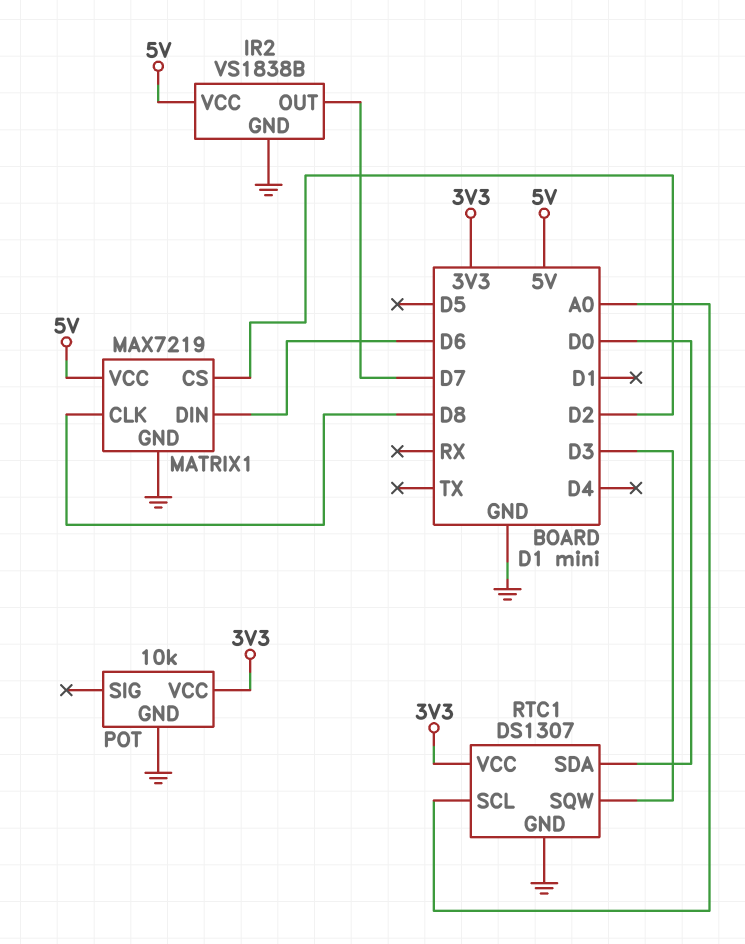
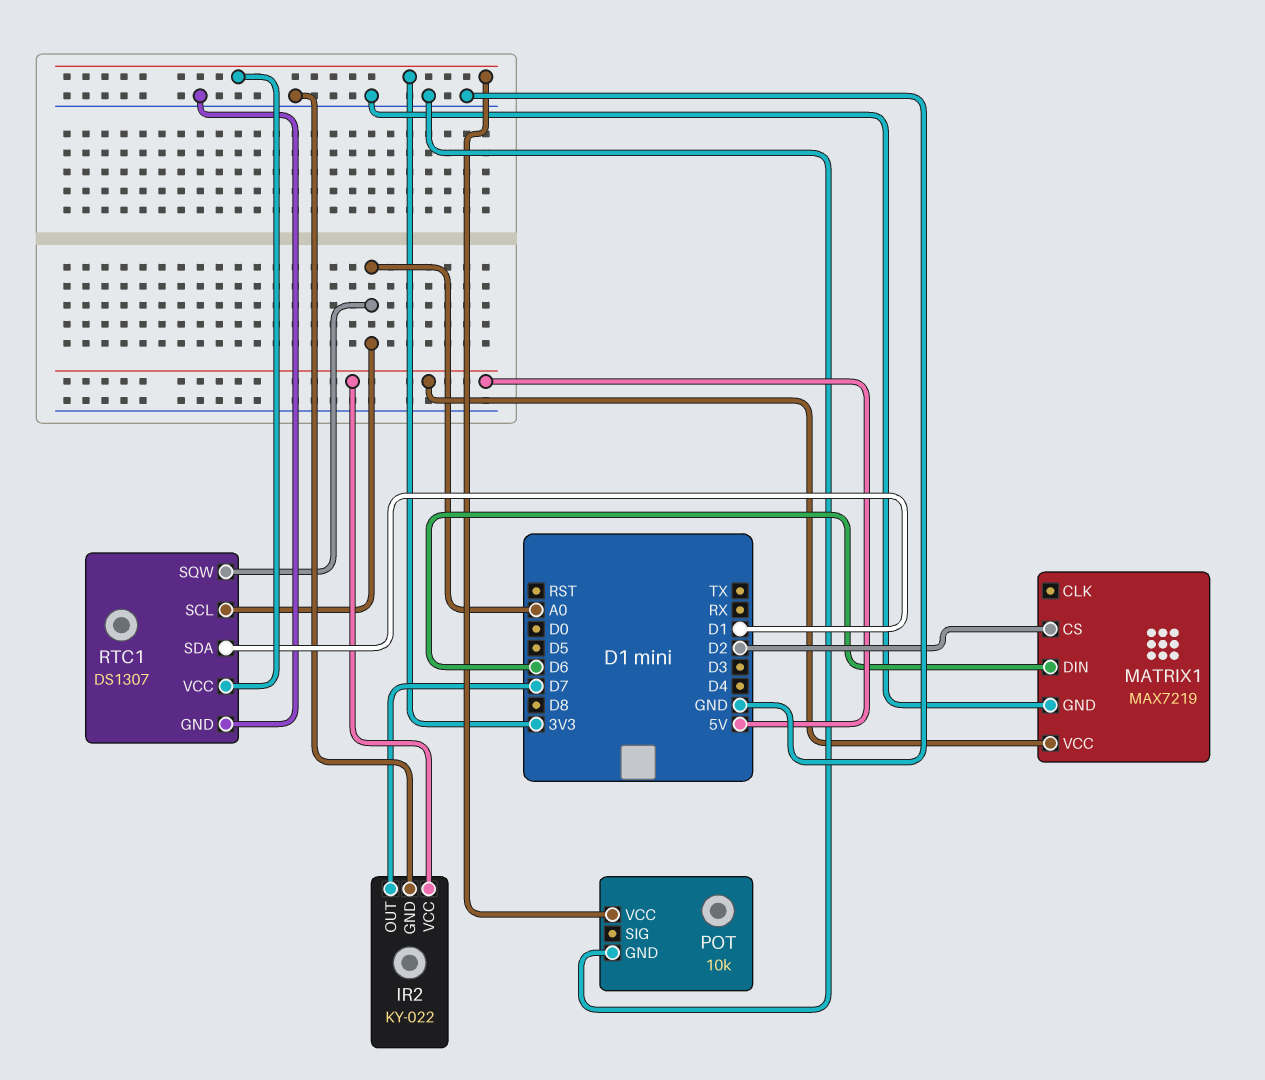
IR2: VS1838B -> KY-022
MATRIX1 pin CLK: D8 -> none
RTC1 pin SDA: D0 -> D1
RTC1 pin SQW: D3 -> A0

